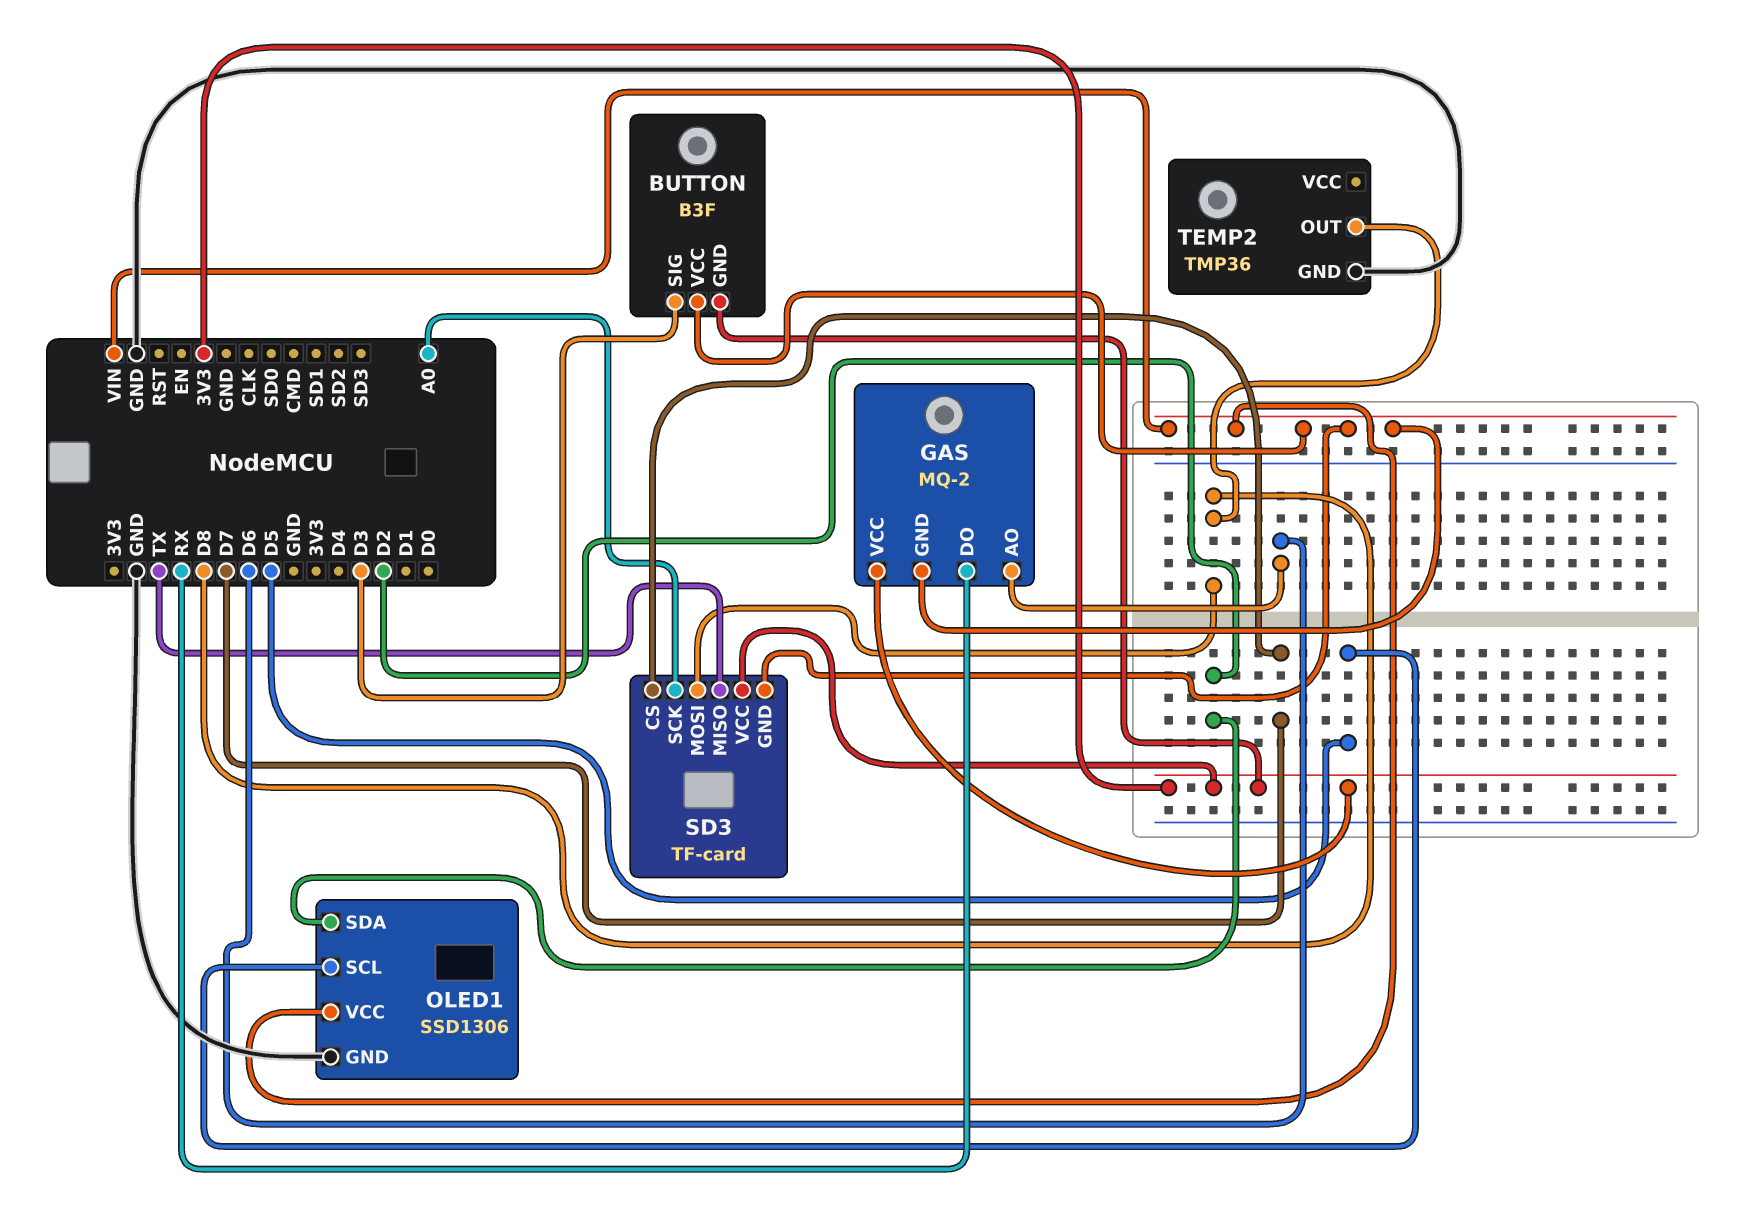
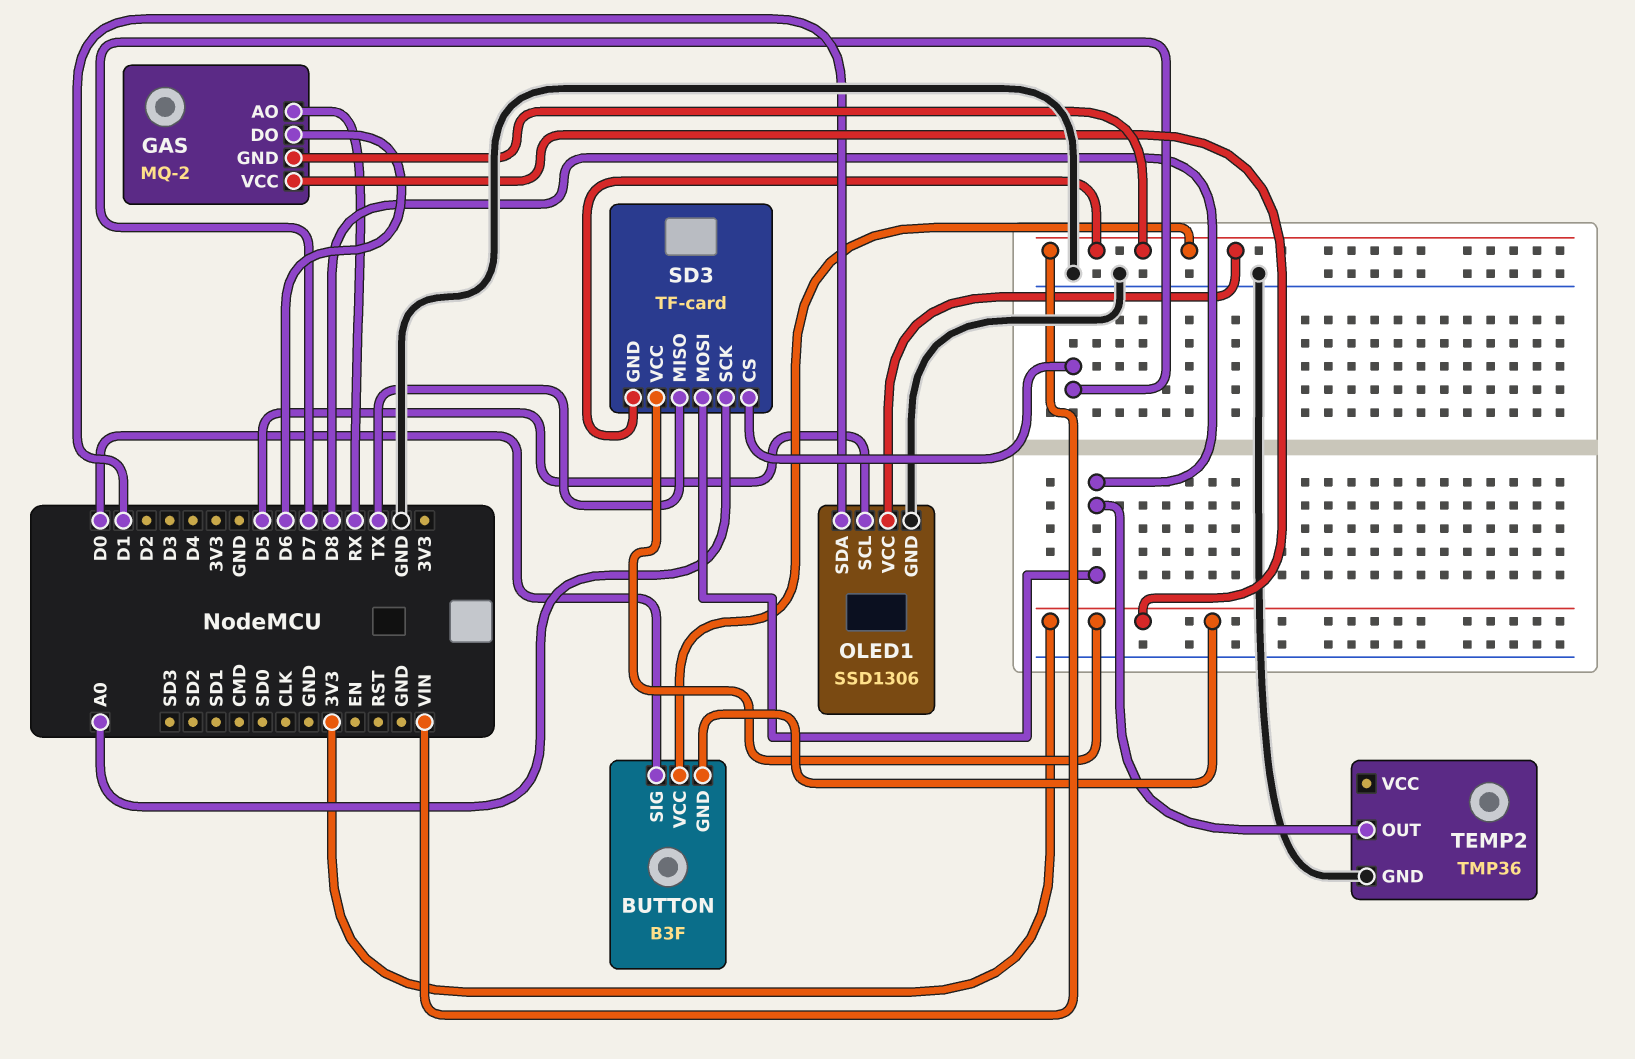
BUTTON pin SIG: D3 -> D0
GAS pin AO: D6 -> RX
GAS pin DO: RX -> D6
OLED1 pin SDA: D2 -> D1

